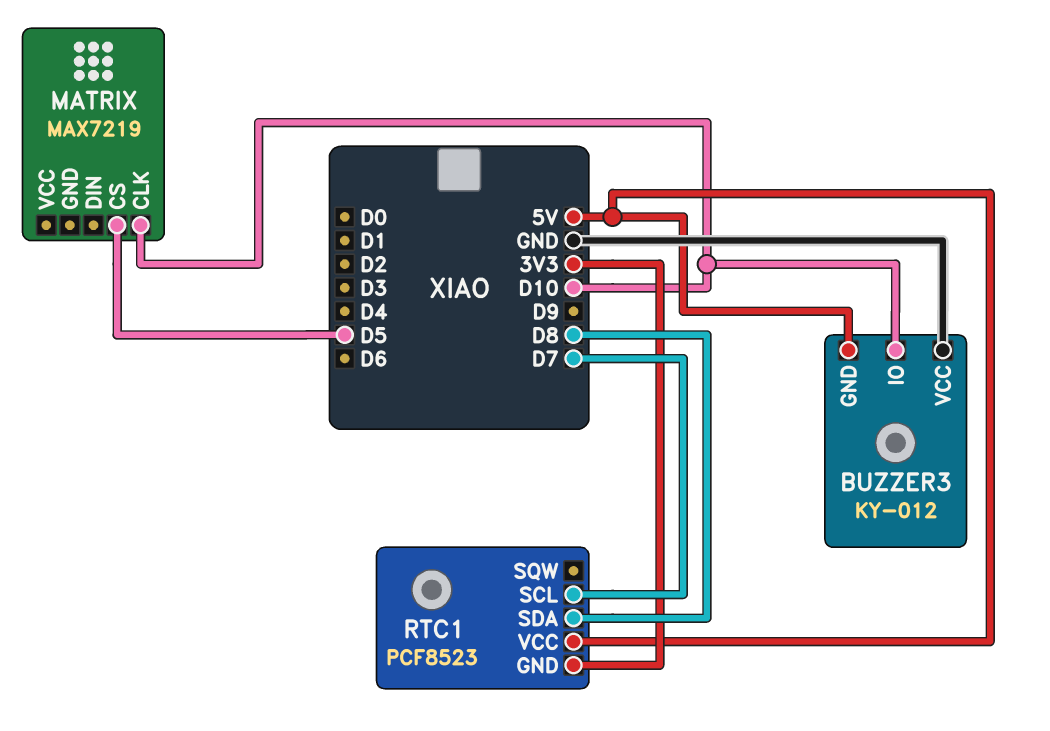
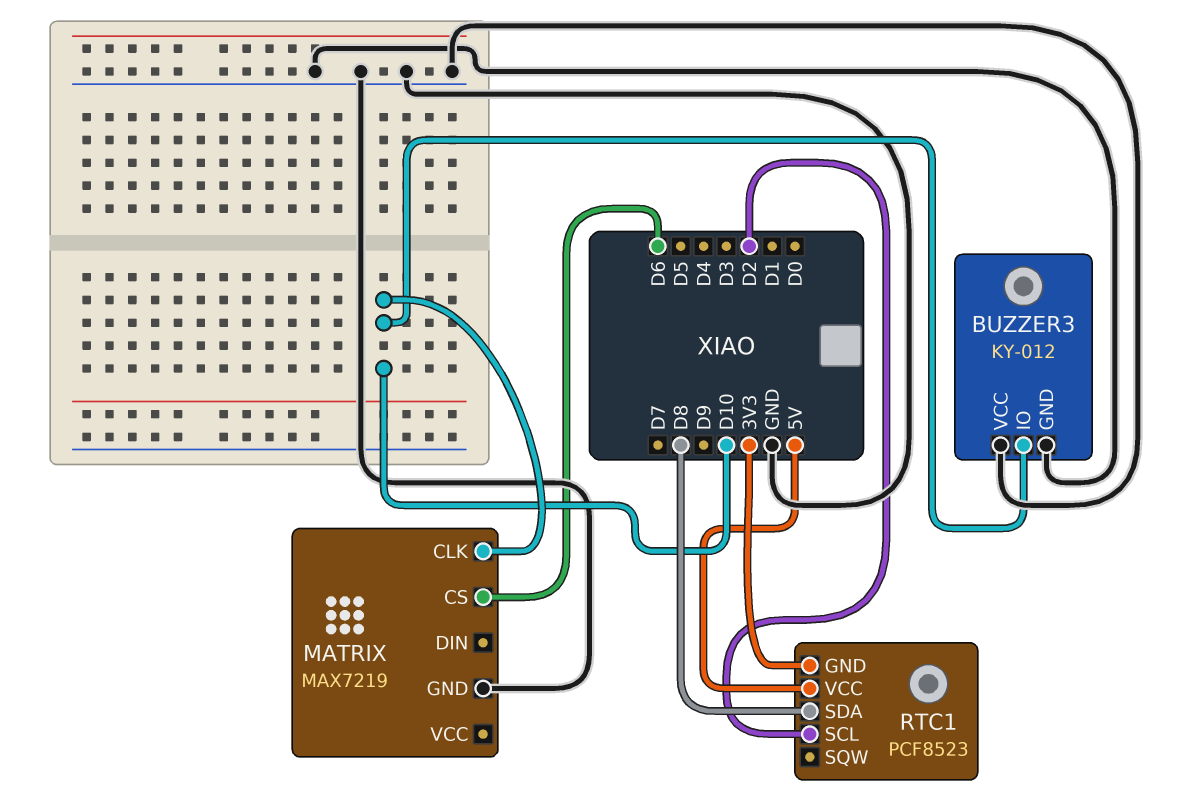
BUZZER3 pin GND: 5V -> GND
MATRIX pin CS: D5 -> D6
MATRIX pin GND: none -> GND
RTC1 pin SCL: D7 -> D2

